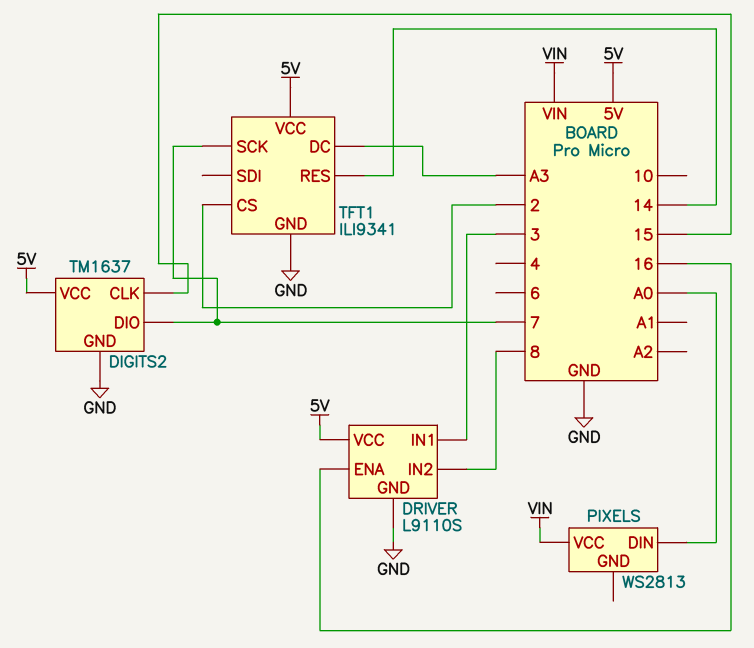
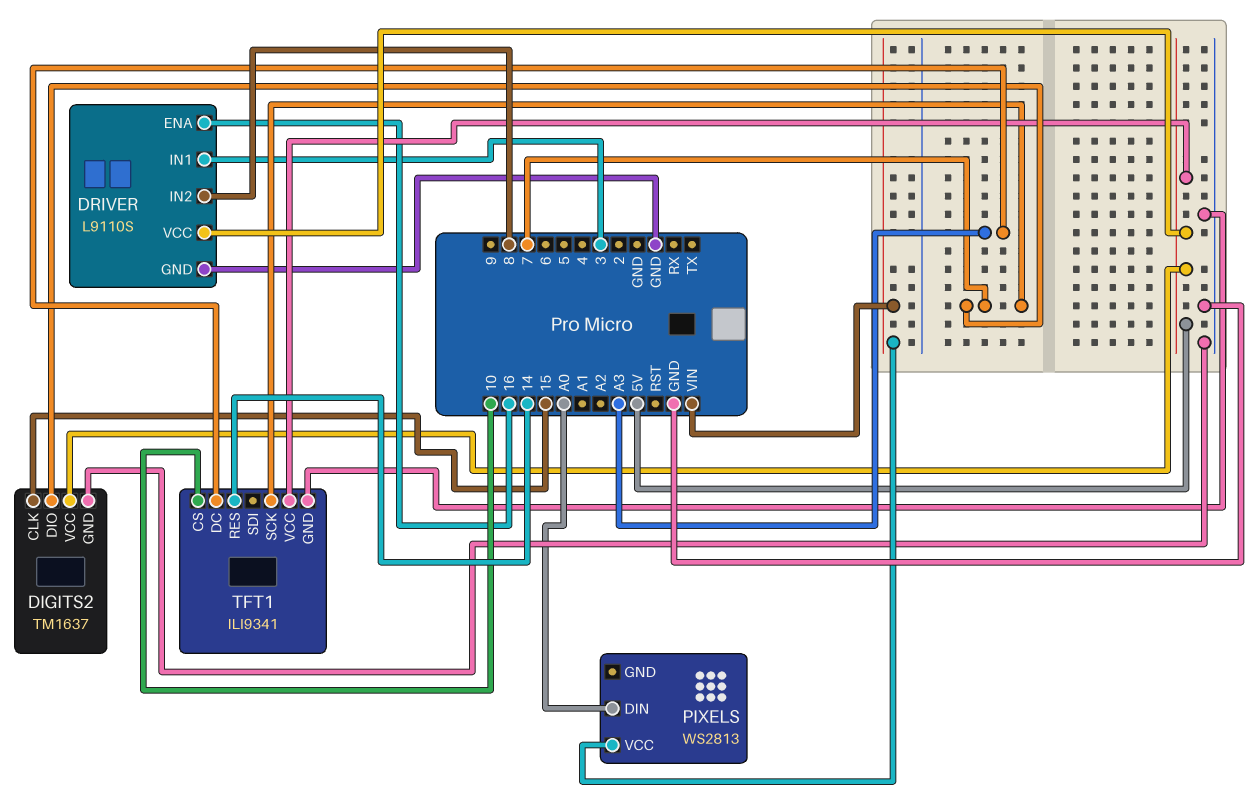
TFT1 pin CS: 2 -> 10

